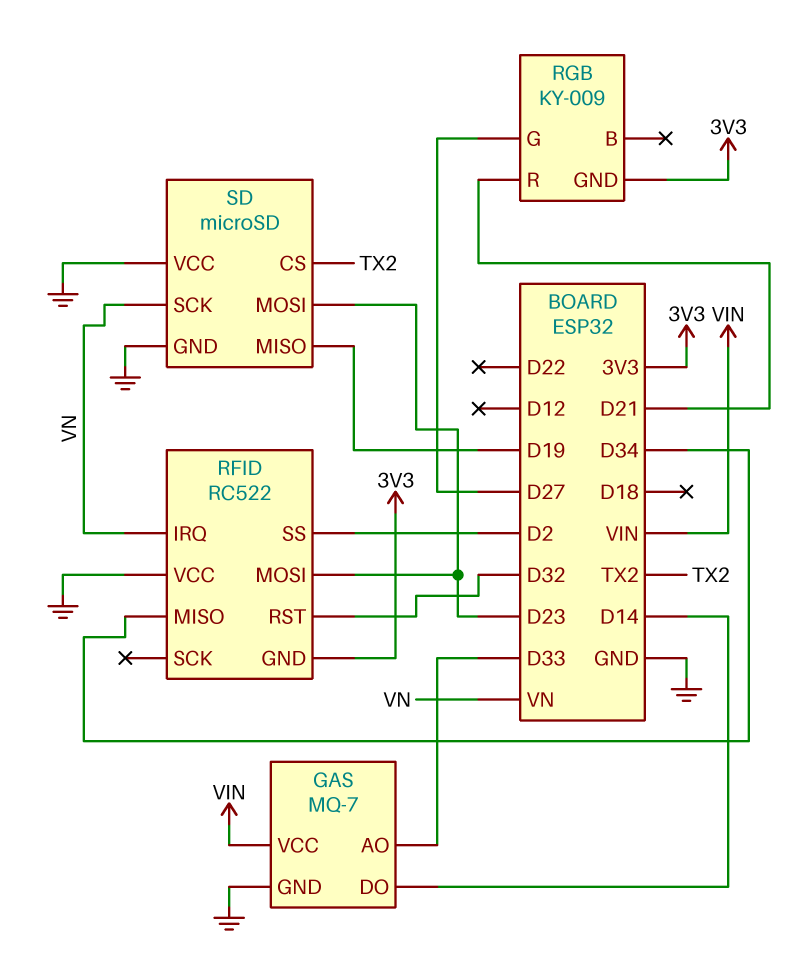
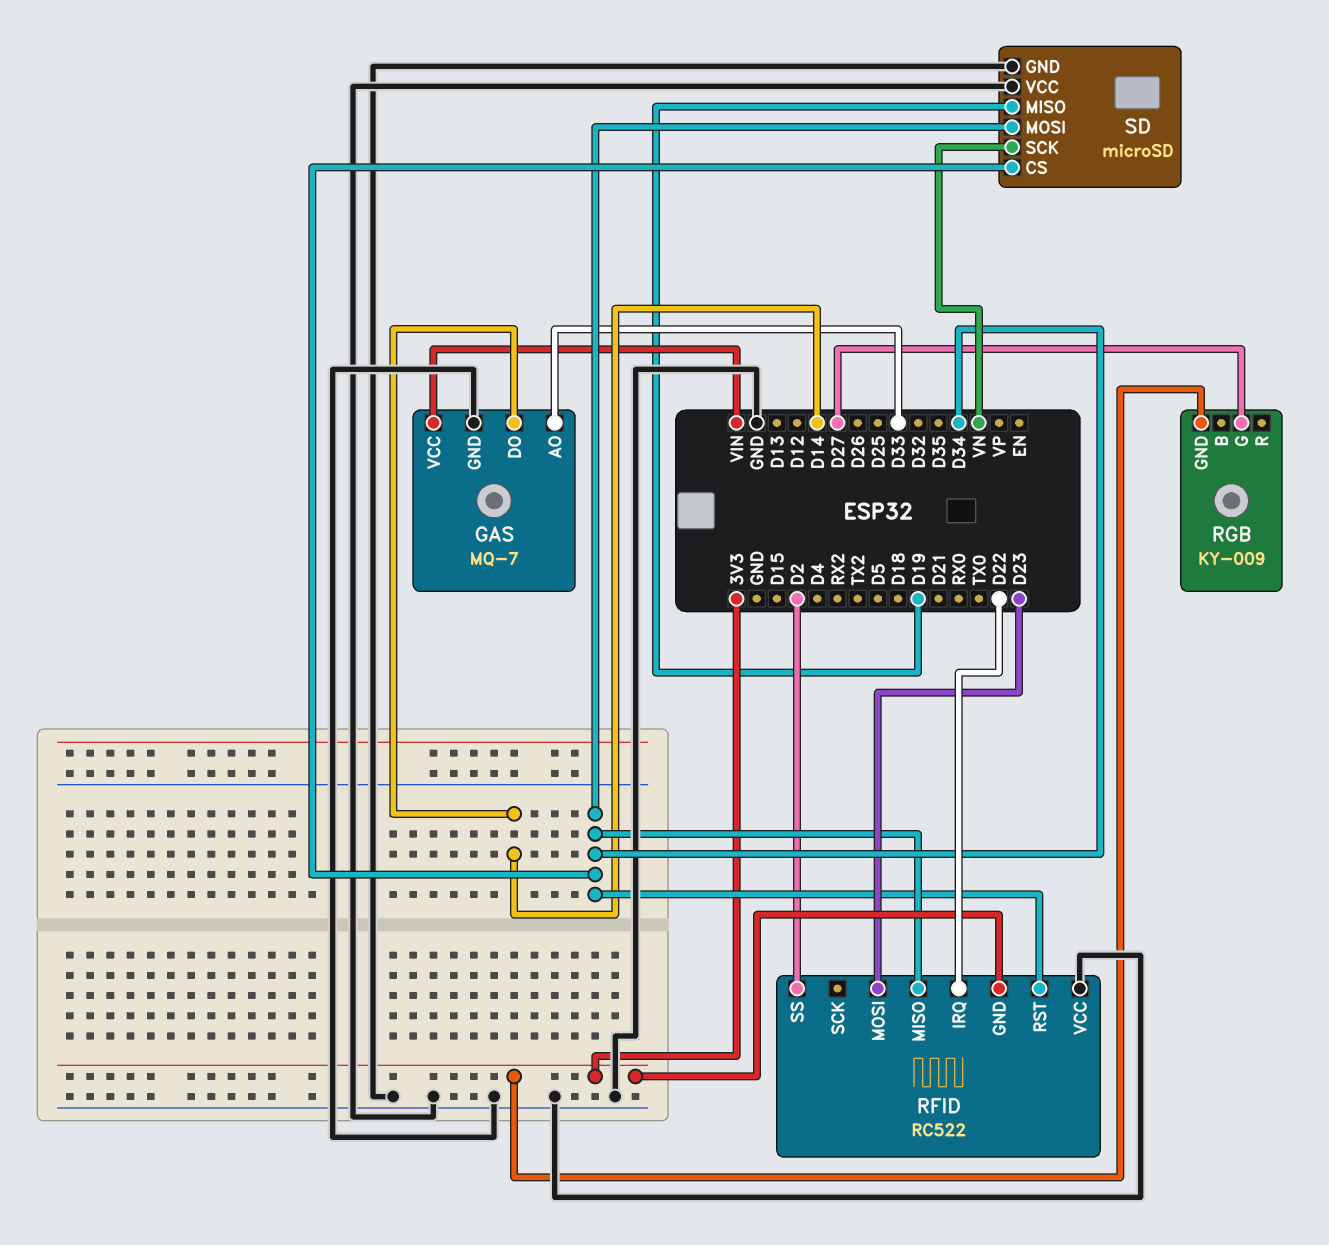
RFID pin IRQ: VN -> D22
RFID pin RST: D32 -> D34
RGB pin R: D21 -> none
SD pin CS: TX2 -> D34
SD pin MOSI: D23 -> D34

